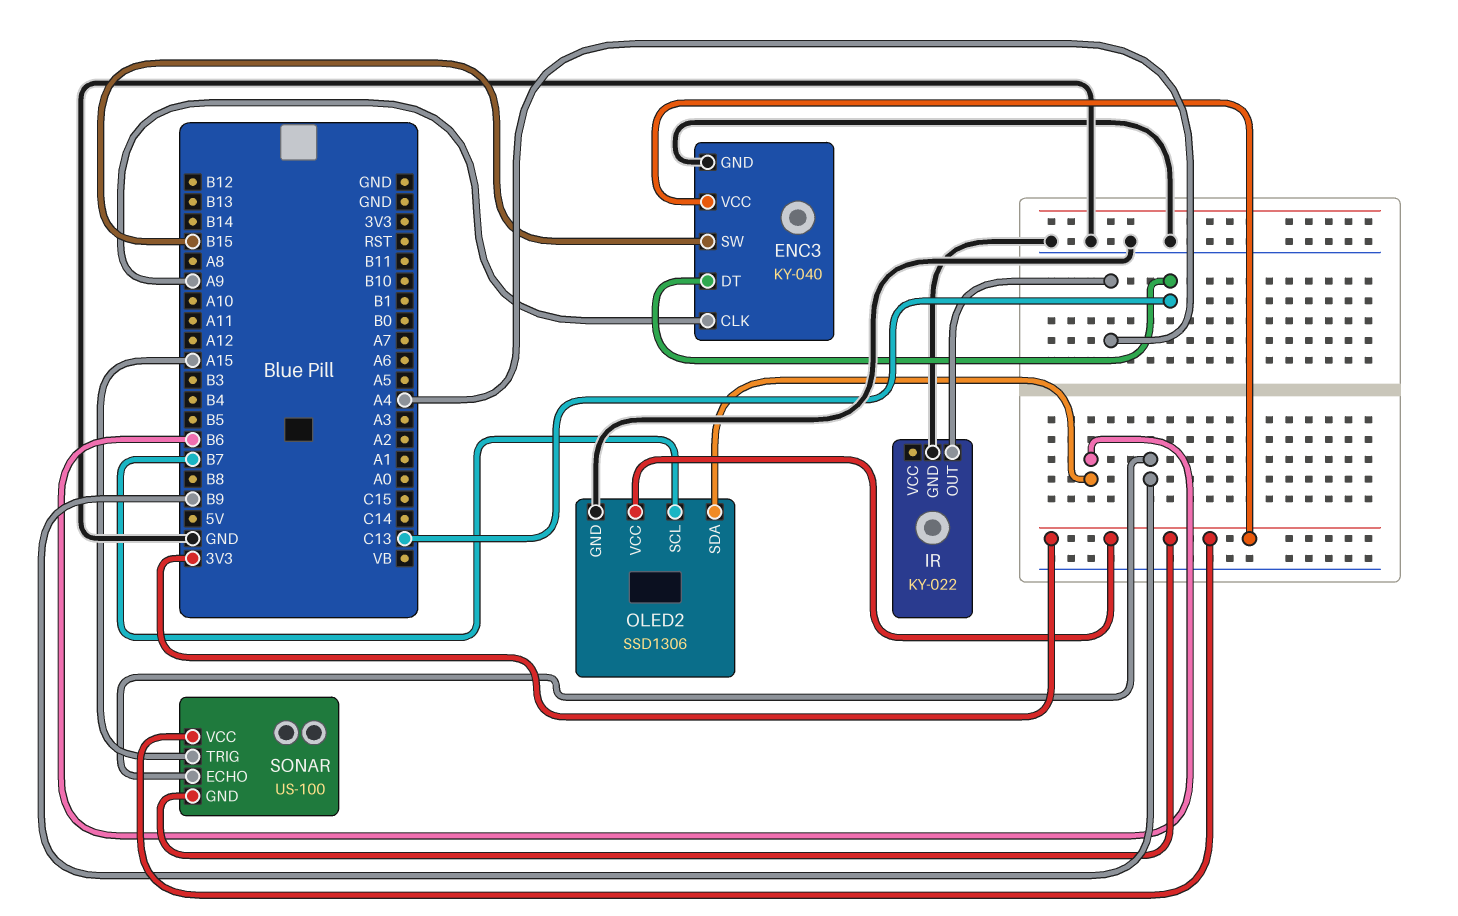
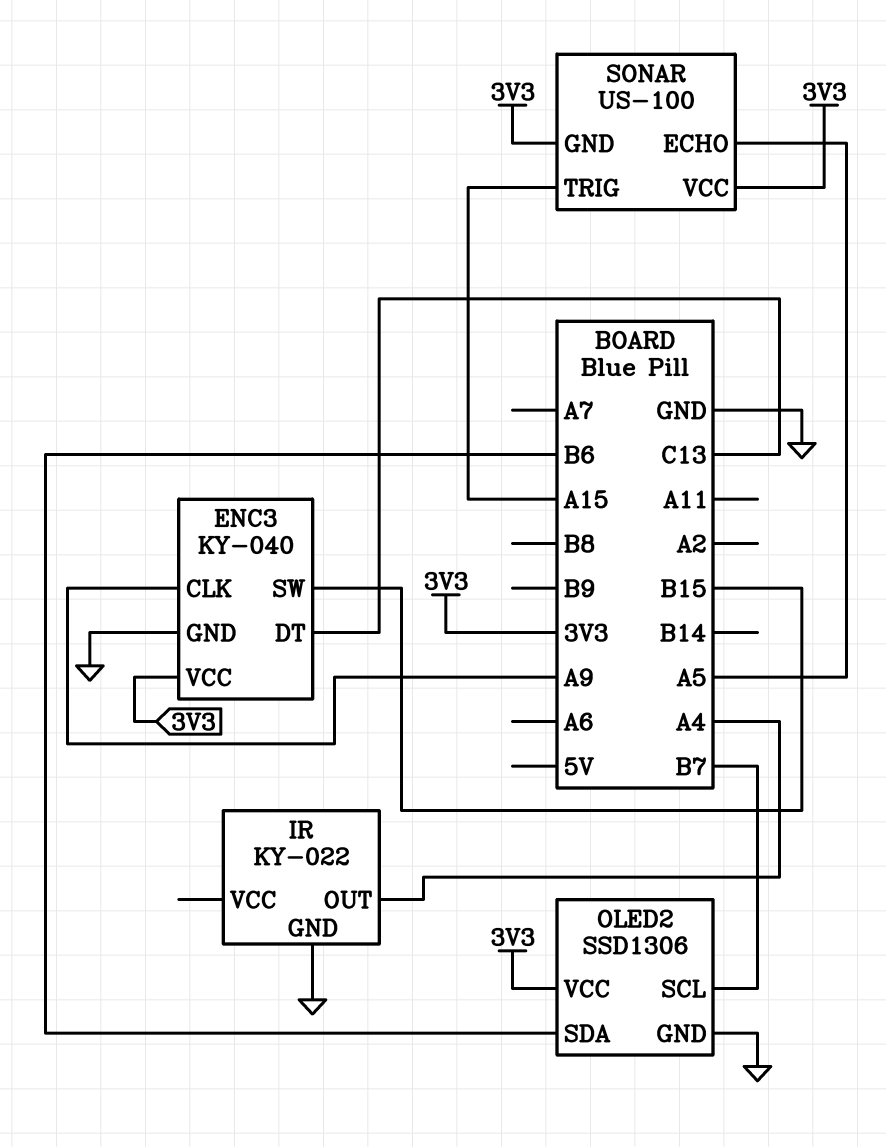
SONAR pin ECHO: B9 -> A5

